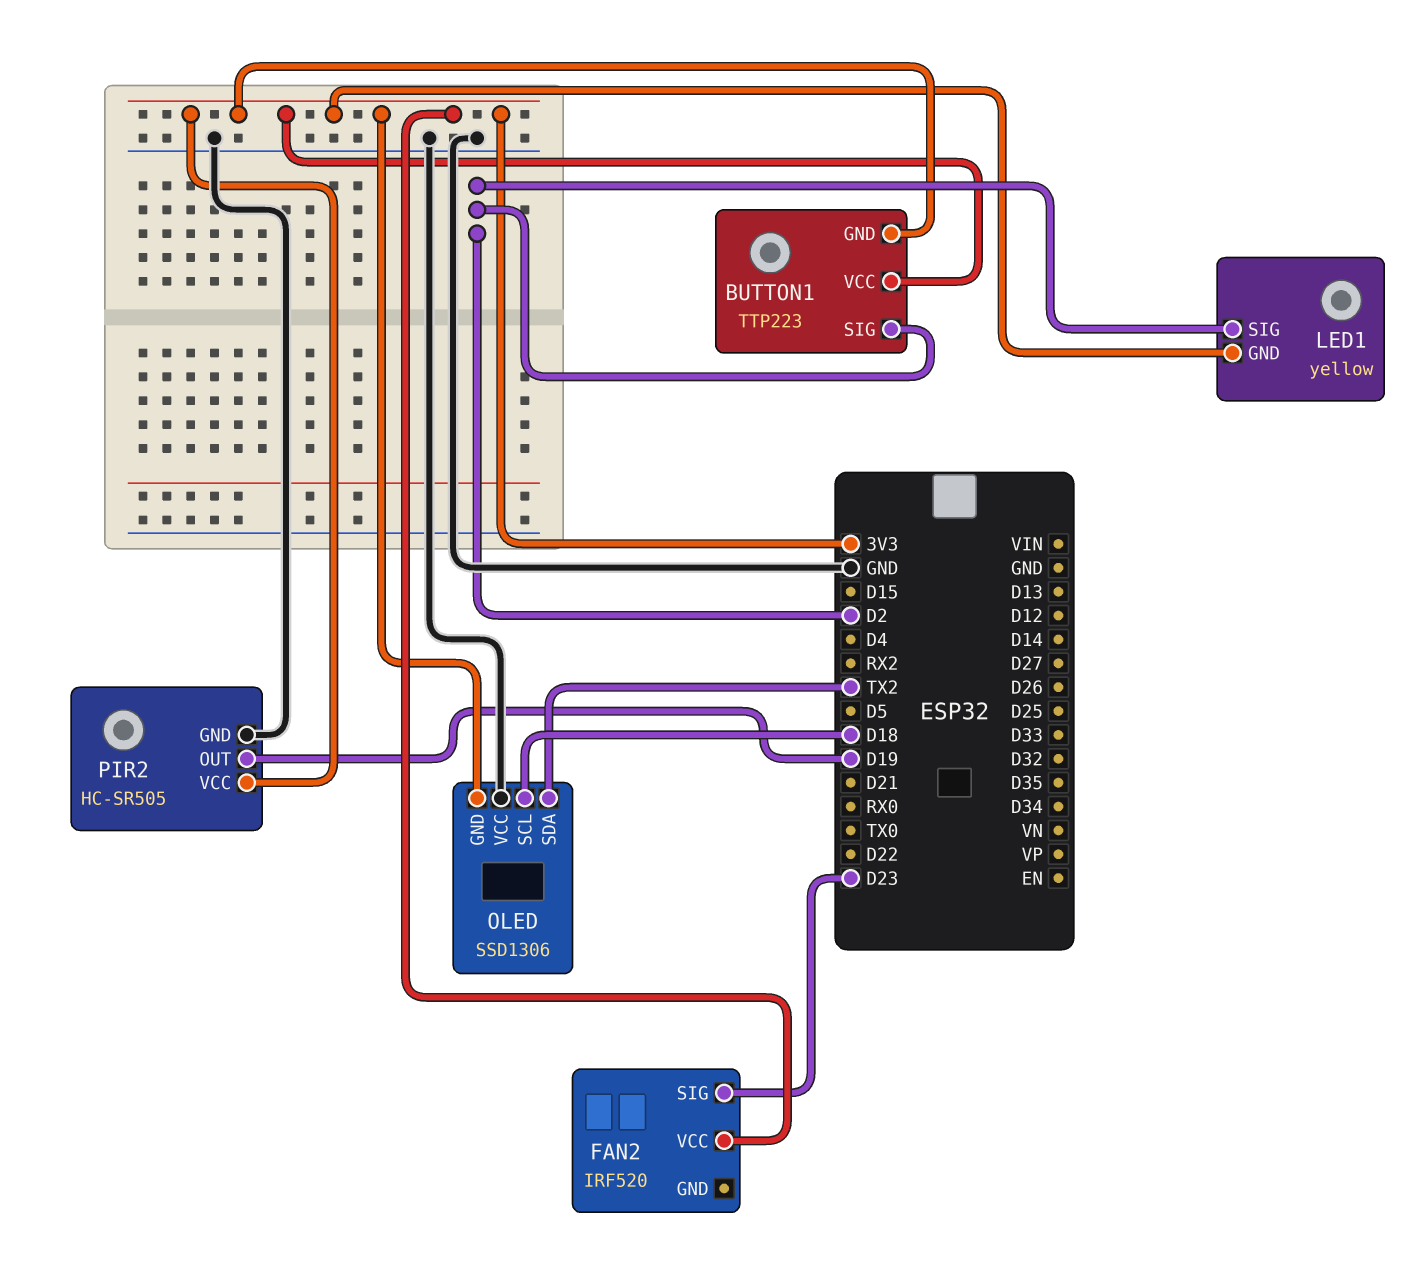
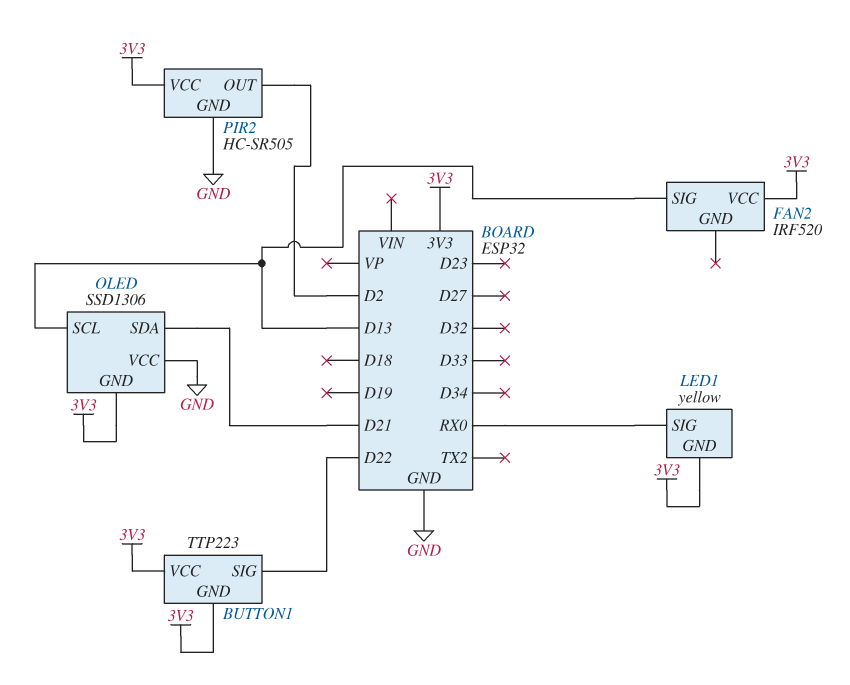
BUTTON1 pin SIG: D2 -> D22
FAN2 pin SIG: D23 -> D13
LED1 pin SIG: D2 -> RX0
OLED pin SCL: D18 -> D13
OLED pin SDA: TX2 -> D21
PIR2 pin OUT: D19 -> D2

